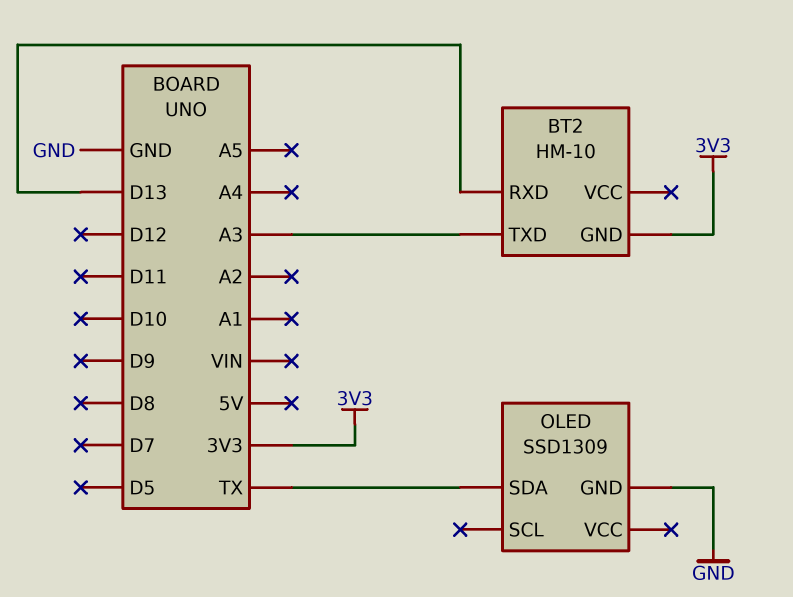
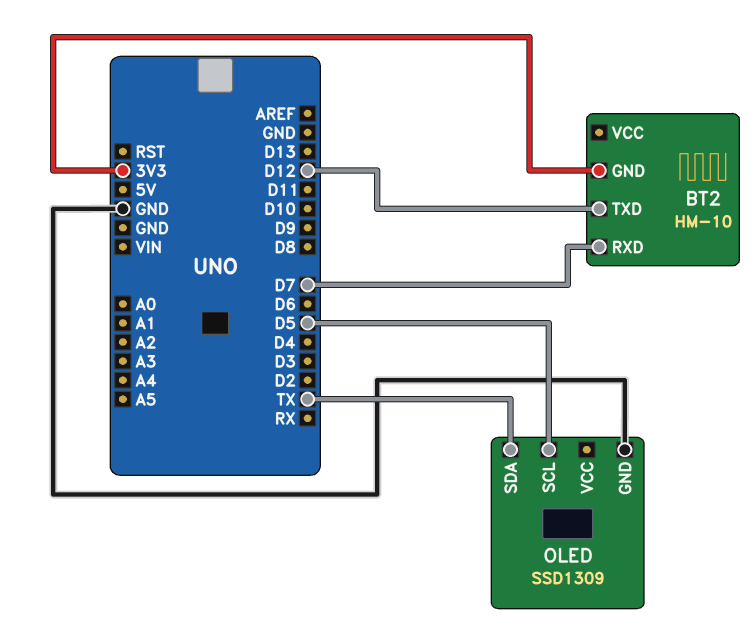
BT2 pin RXD: D13 -> D7
BT2 pin TXD: A3 -> D12
OLED pin SCL: none -> D5

